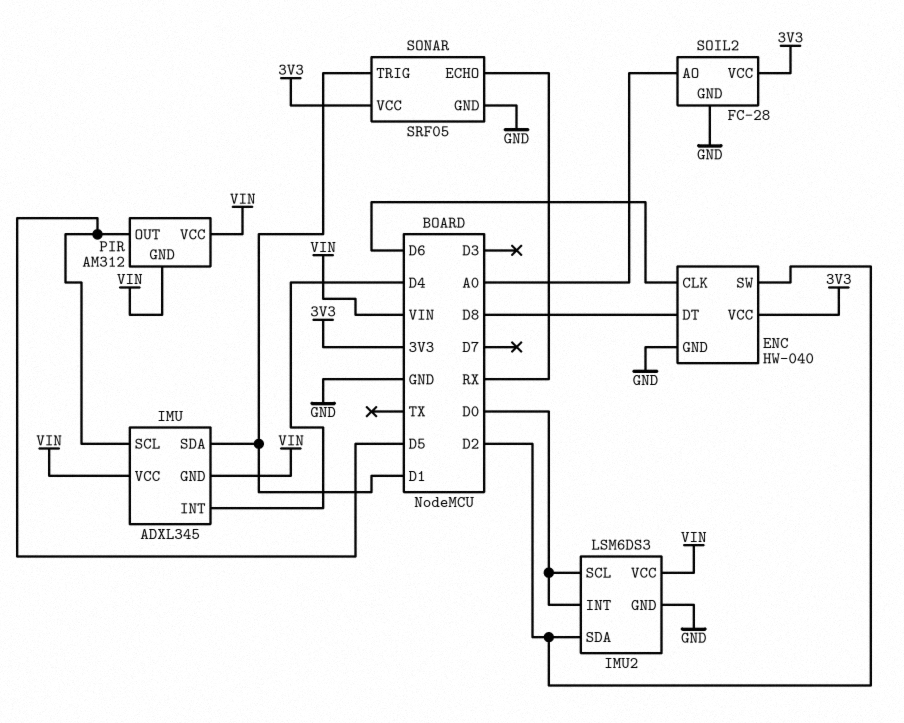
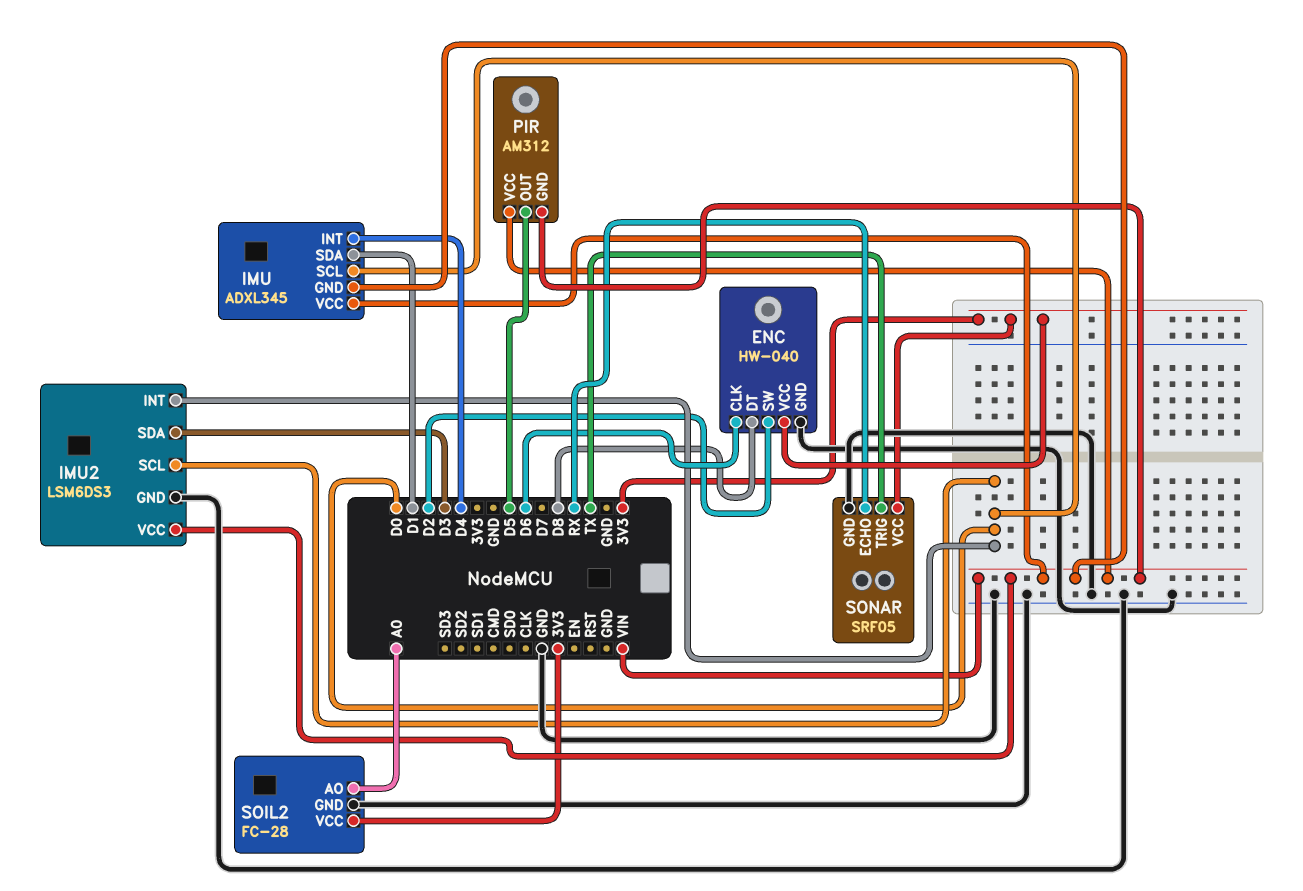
IMU pin SCL: D5 -> D0
IMU2 pin SDA: D2 -> D3
SONAR pin TRIG: D1 -> TX

